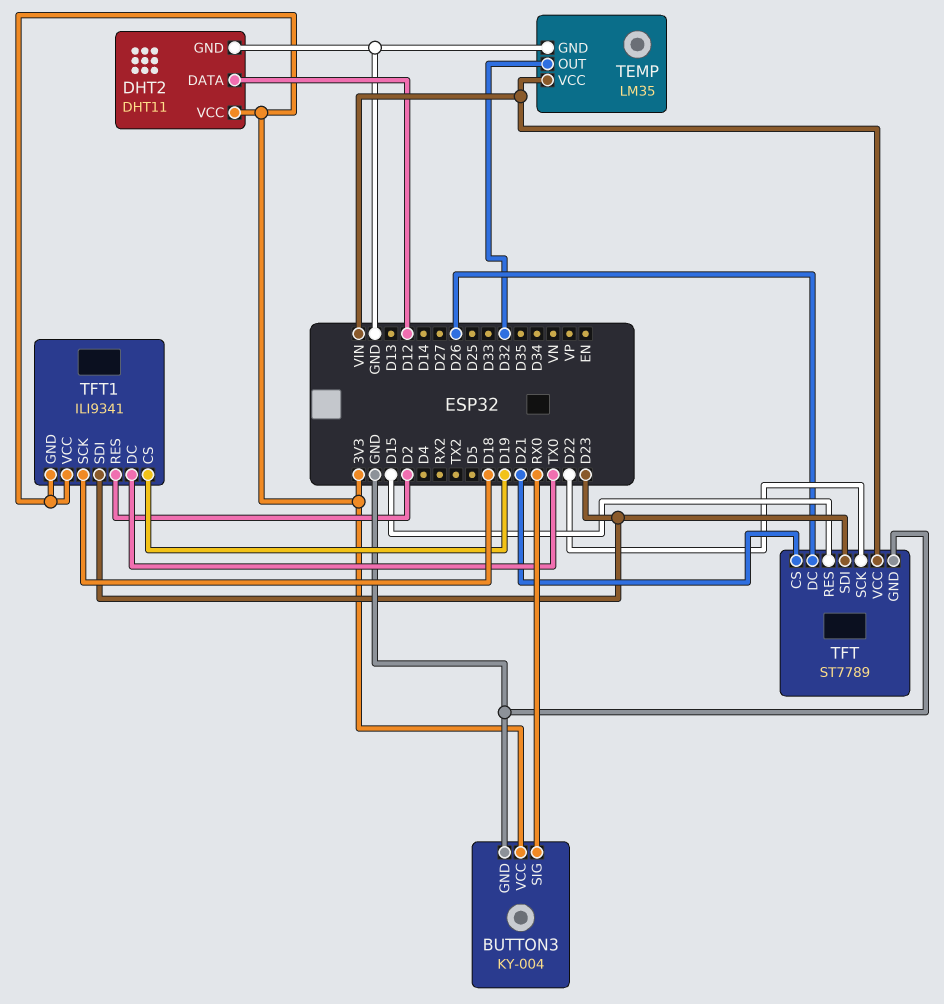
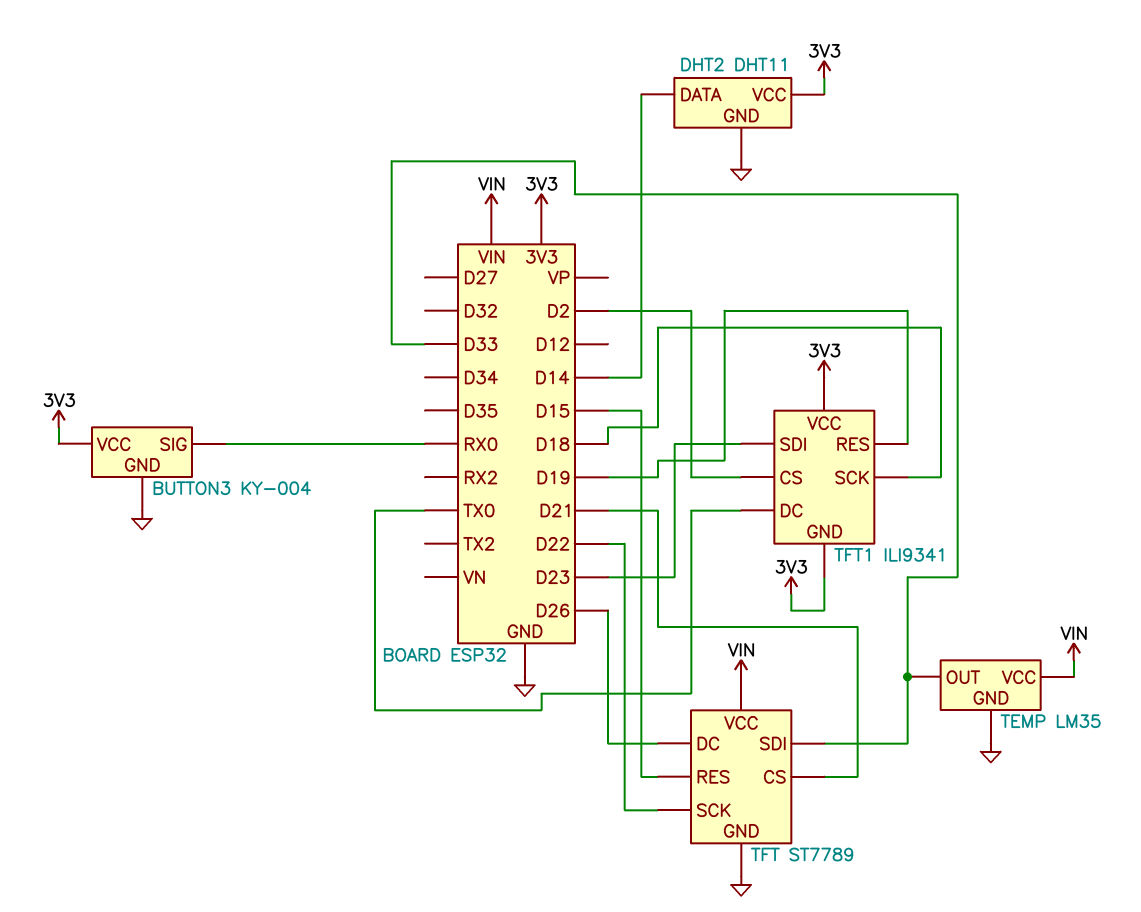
DHT2 pin DATA: D12 -> D14
TEMP pin OUT: D32 -> D33
TFT pin SDI: D23 -> D33
TFT1 pin CS: D19 -> D2
TFT1 pin RES: D2 -> D19

